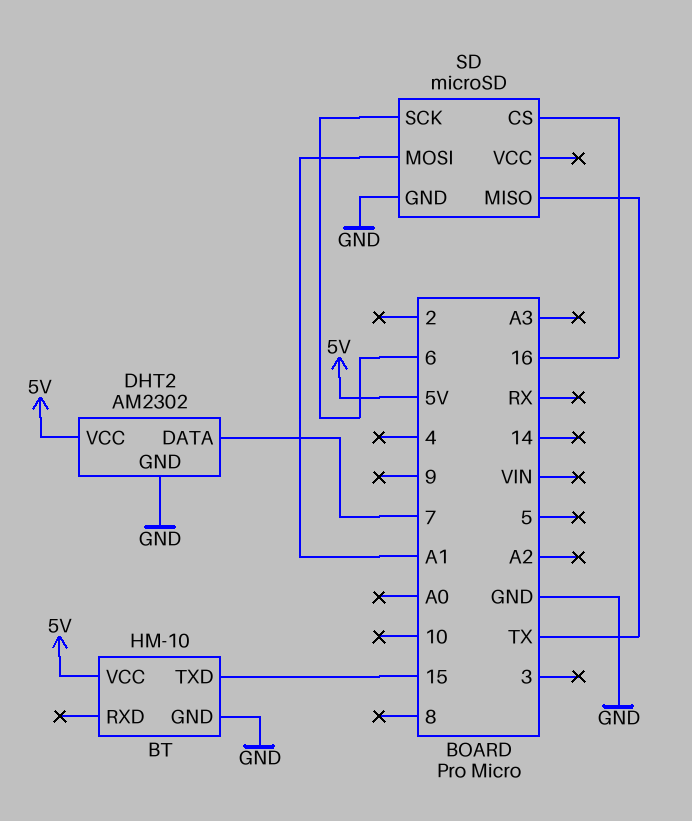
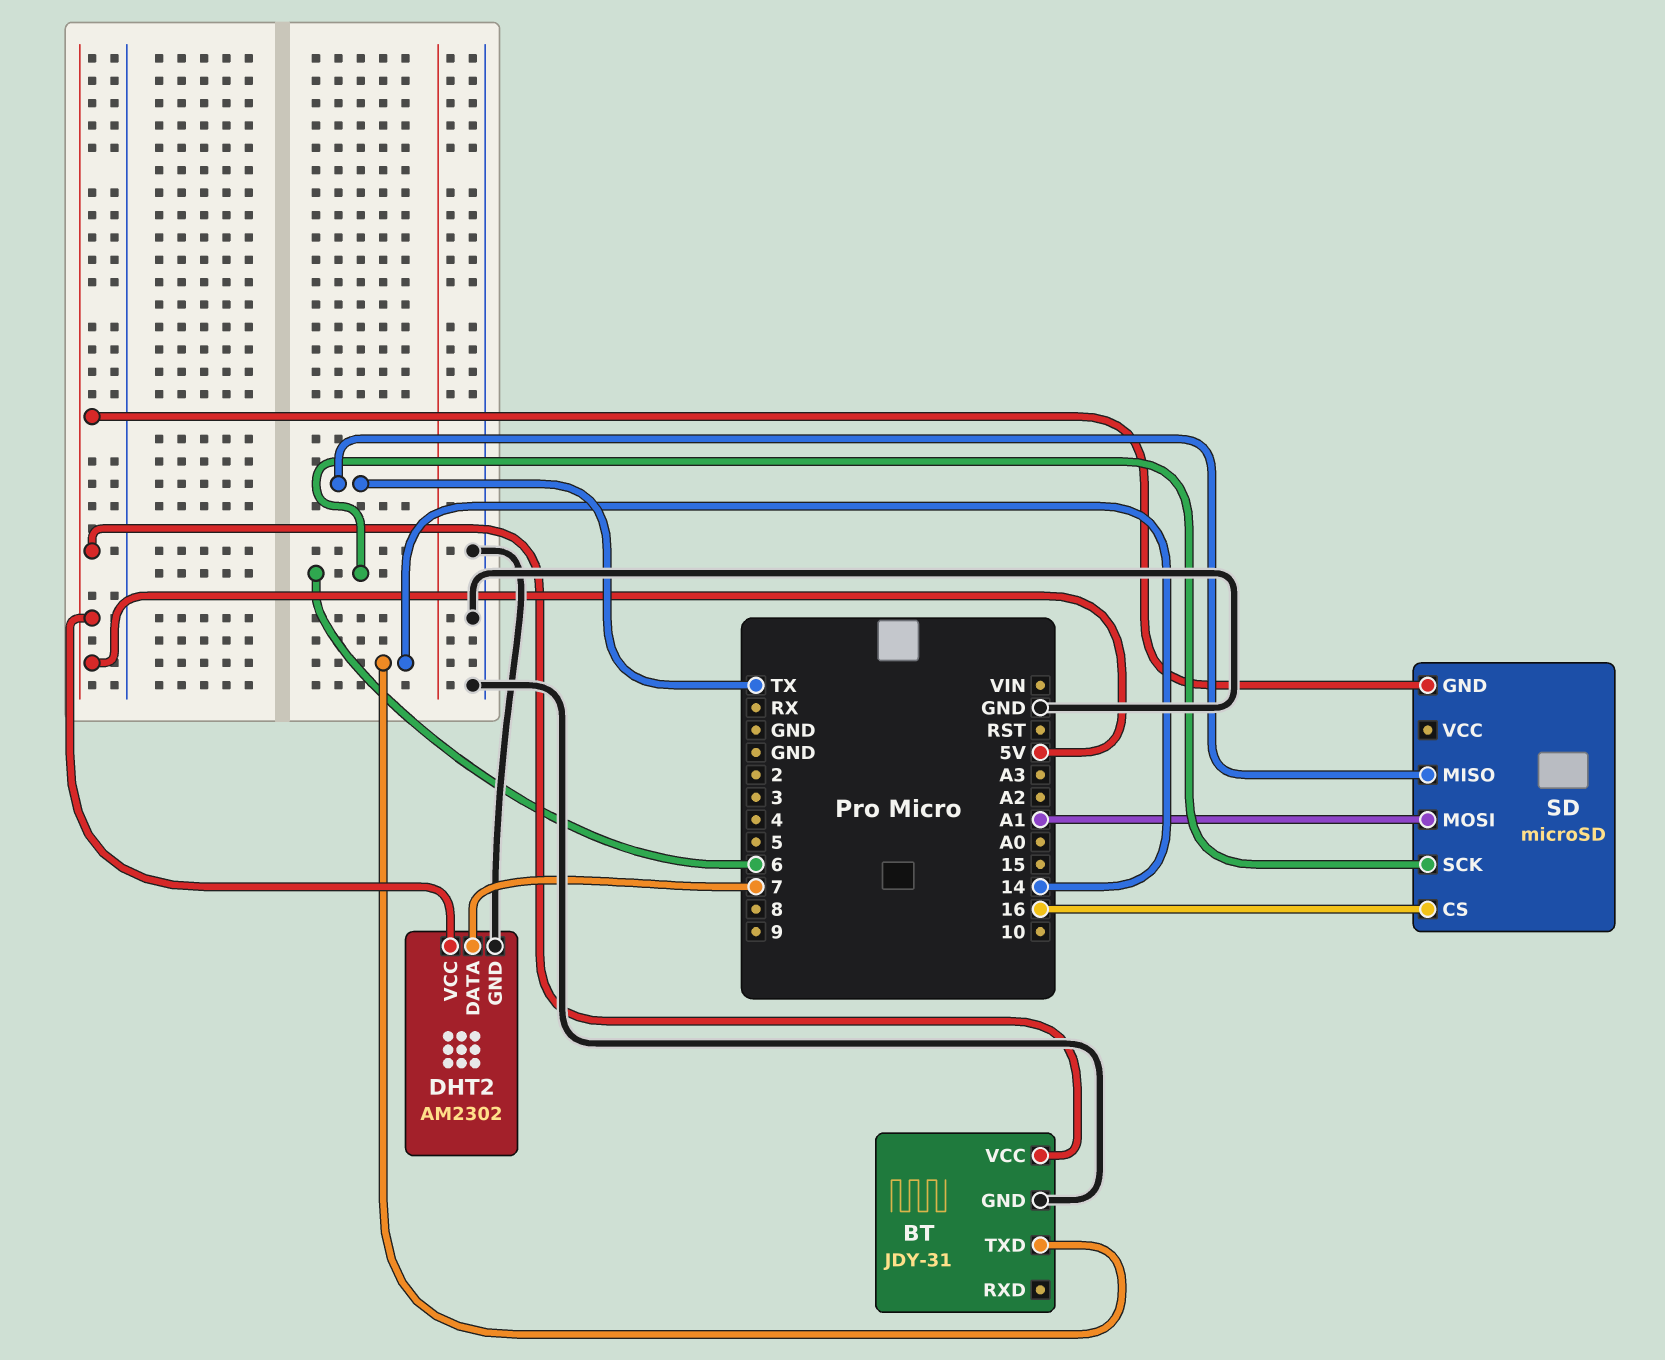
BT: HM-10 -> JDY-31
BT pin TXD: 15 -> 14
SD pin GND: GND -> 5V

